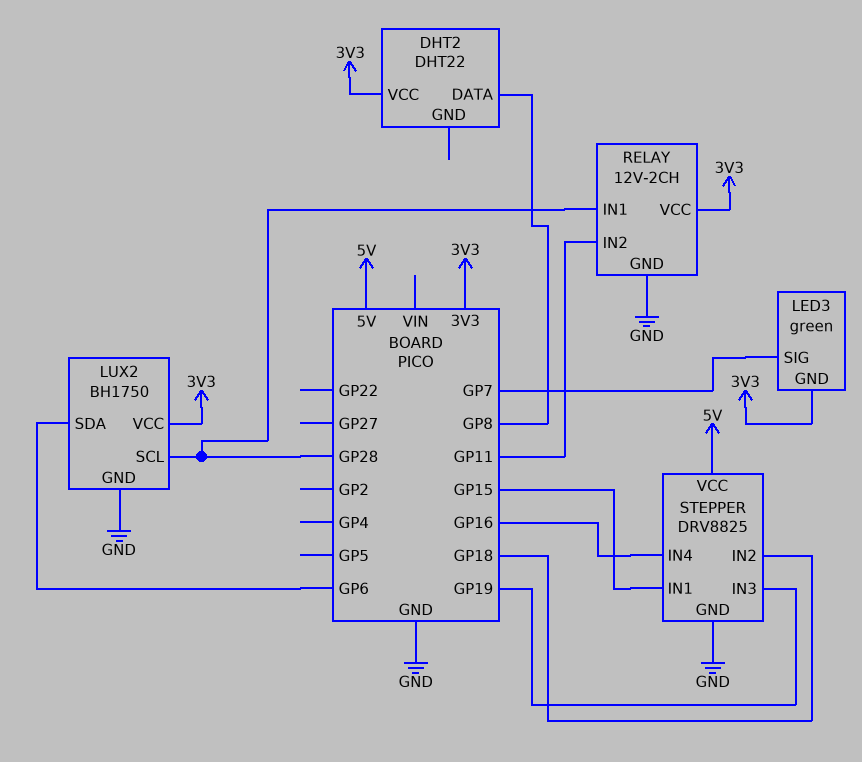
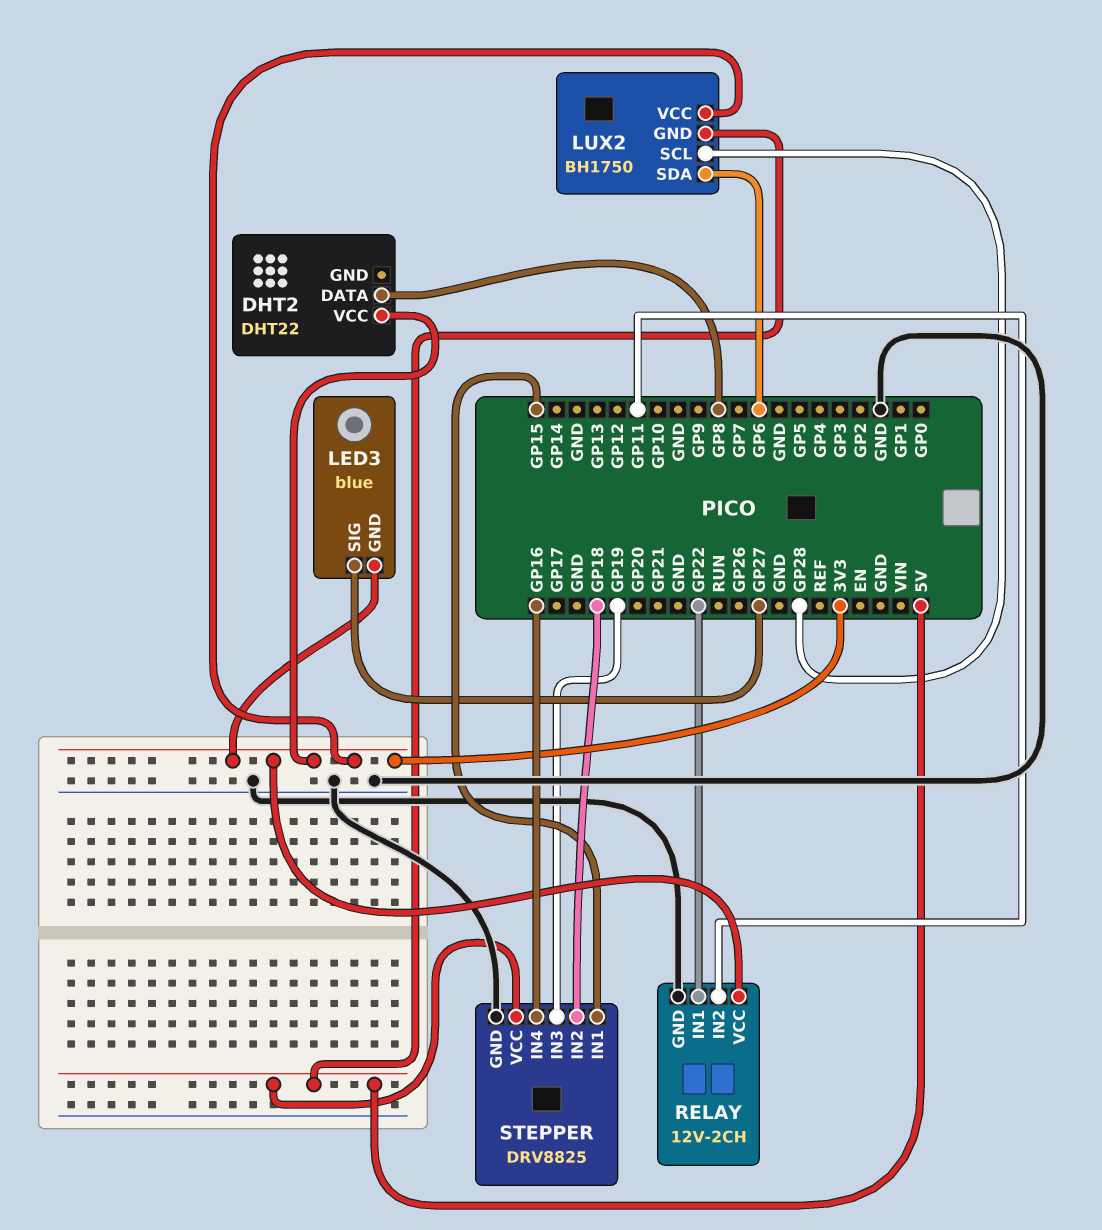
LED3: green -> blue
LED3 pin SIG: GP7 -> GP27
LUX2 pin GND: GND -> 5V
RELAY pin IN1: GP28 -> GP22

